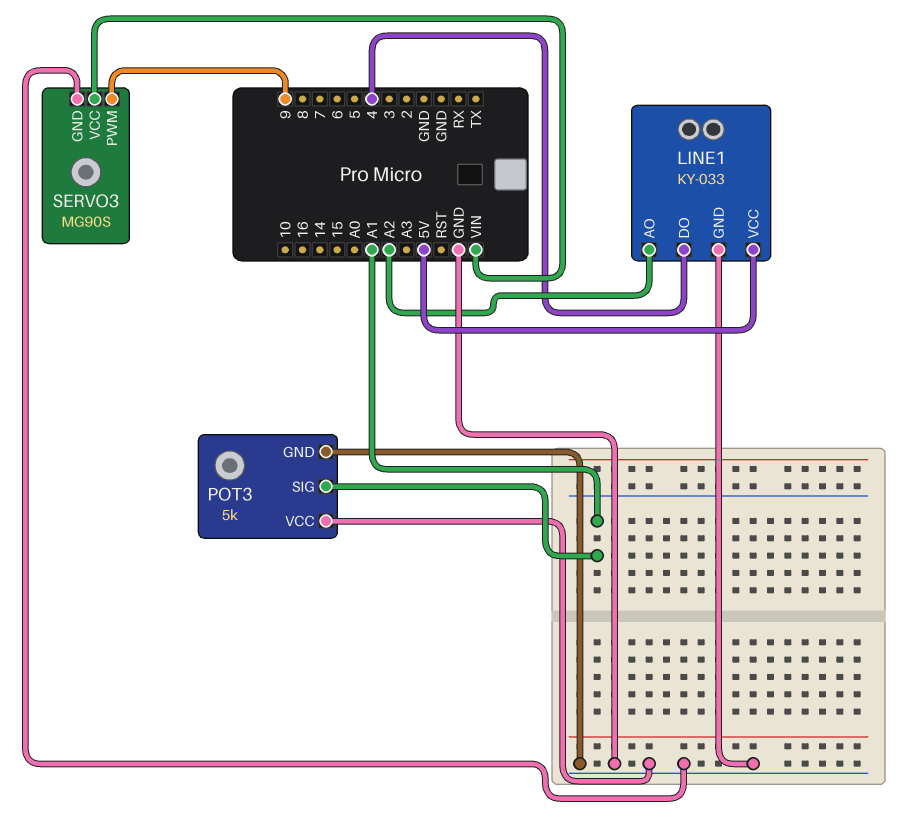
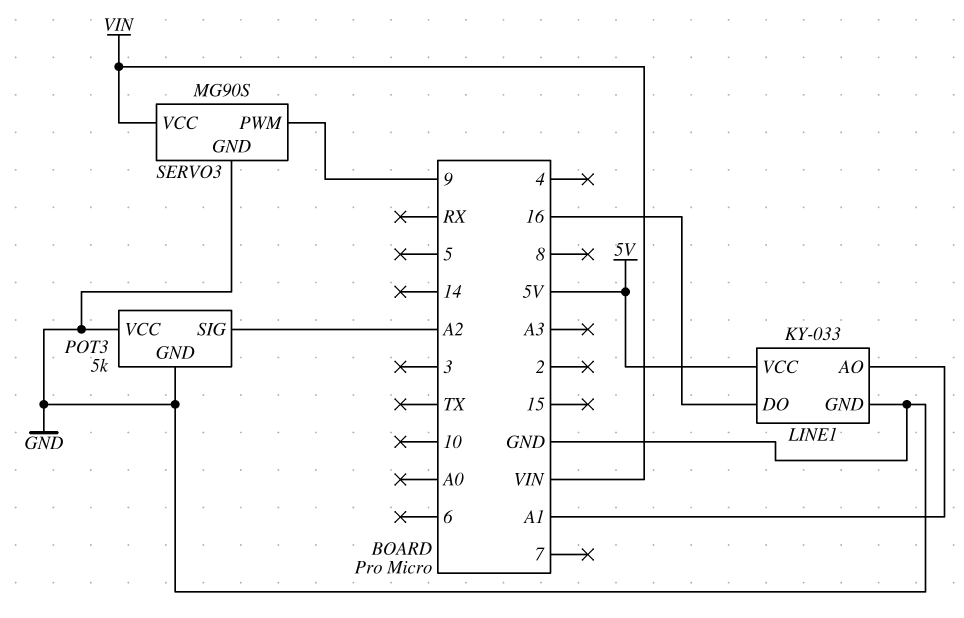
LINE1 pin AO: A2 -> A1
LINE1 pin DO: 4 -> 16
POT3 pin SIG: A1 -> A2

